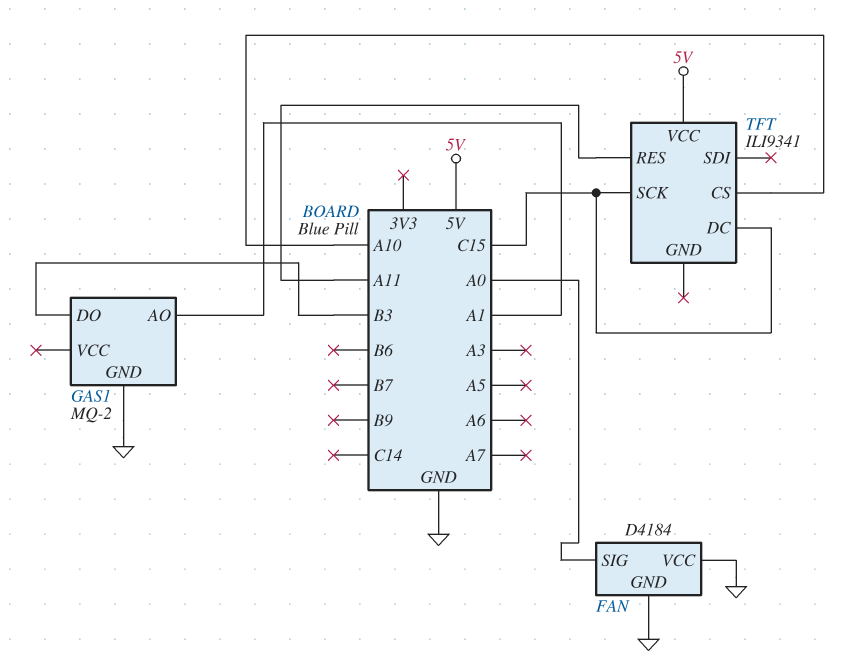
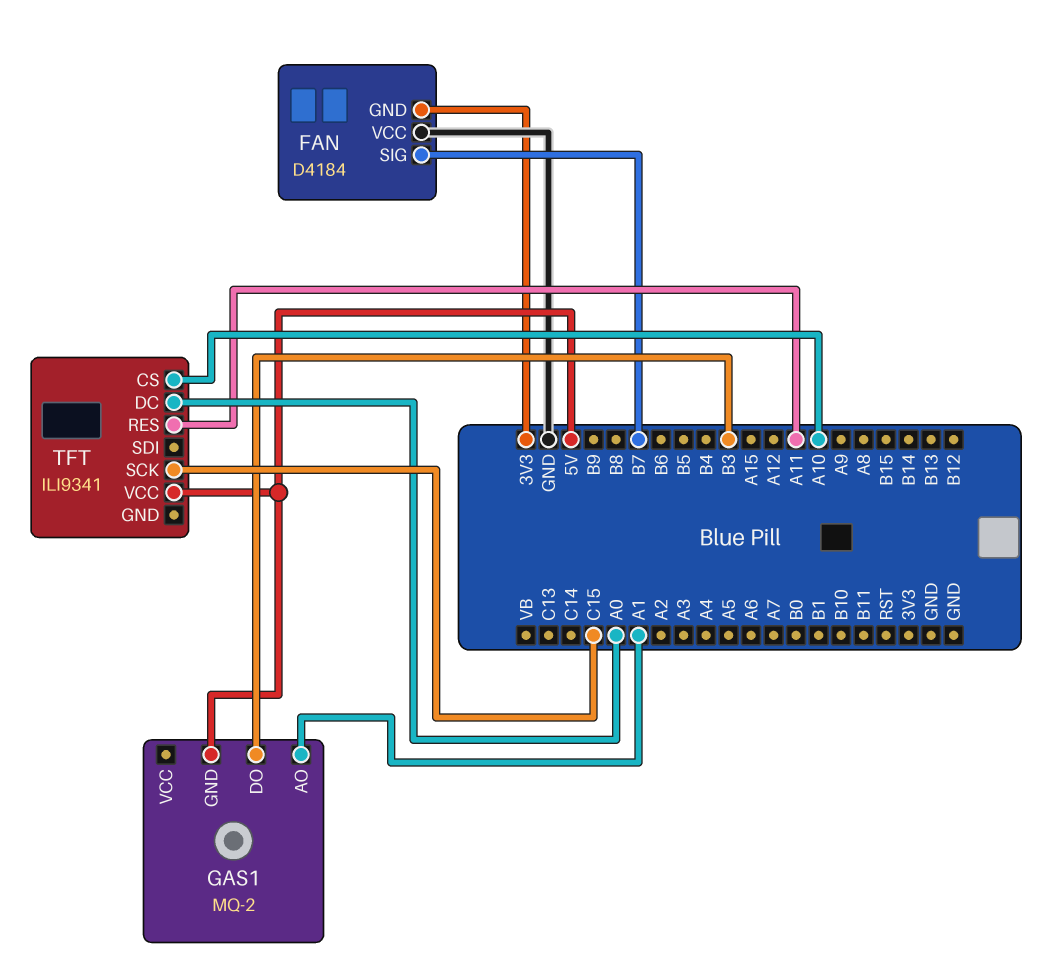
FAN pin GND: GND -> 3V3
FAN pin SIG: A0 -> B7
GAS1 pin GND: GND -> 5V
TFT pin DC: C15 -> A0

